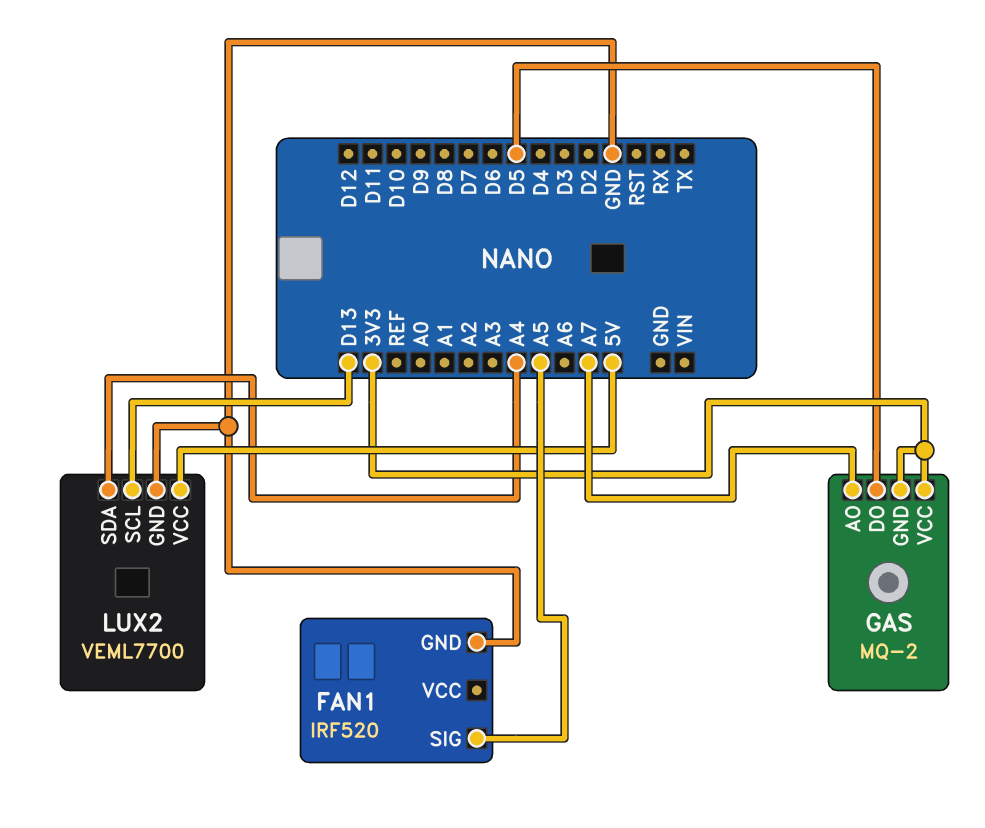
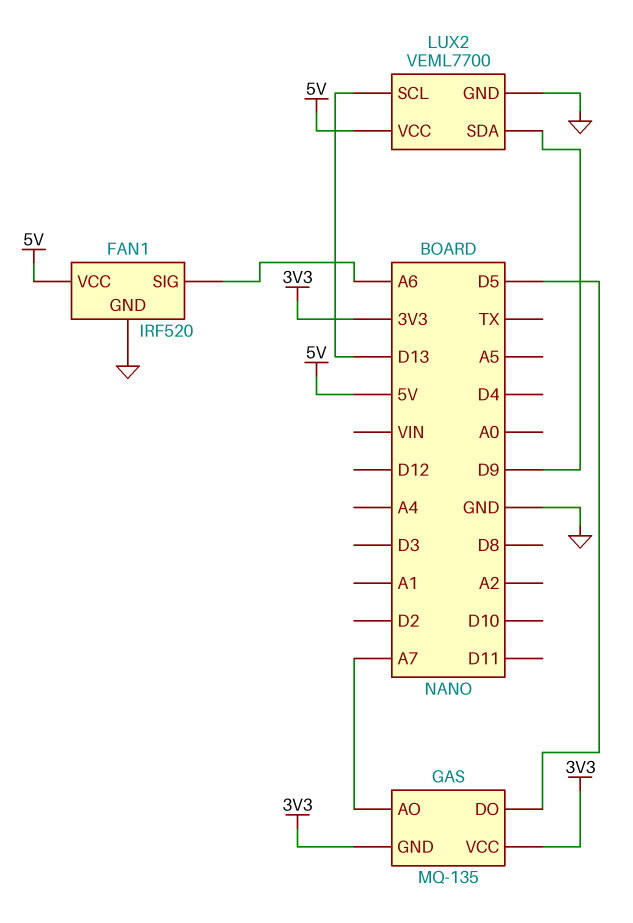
FAN1 pin SIG: A5 -> A6
FAN1 pin VCC: none -> 5V
GAS: MQ-2 -> MQ-135
LUX2 pin SDA: A4 -> D9

